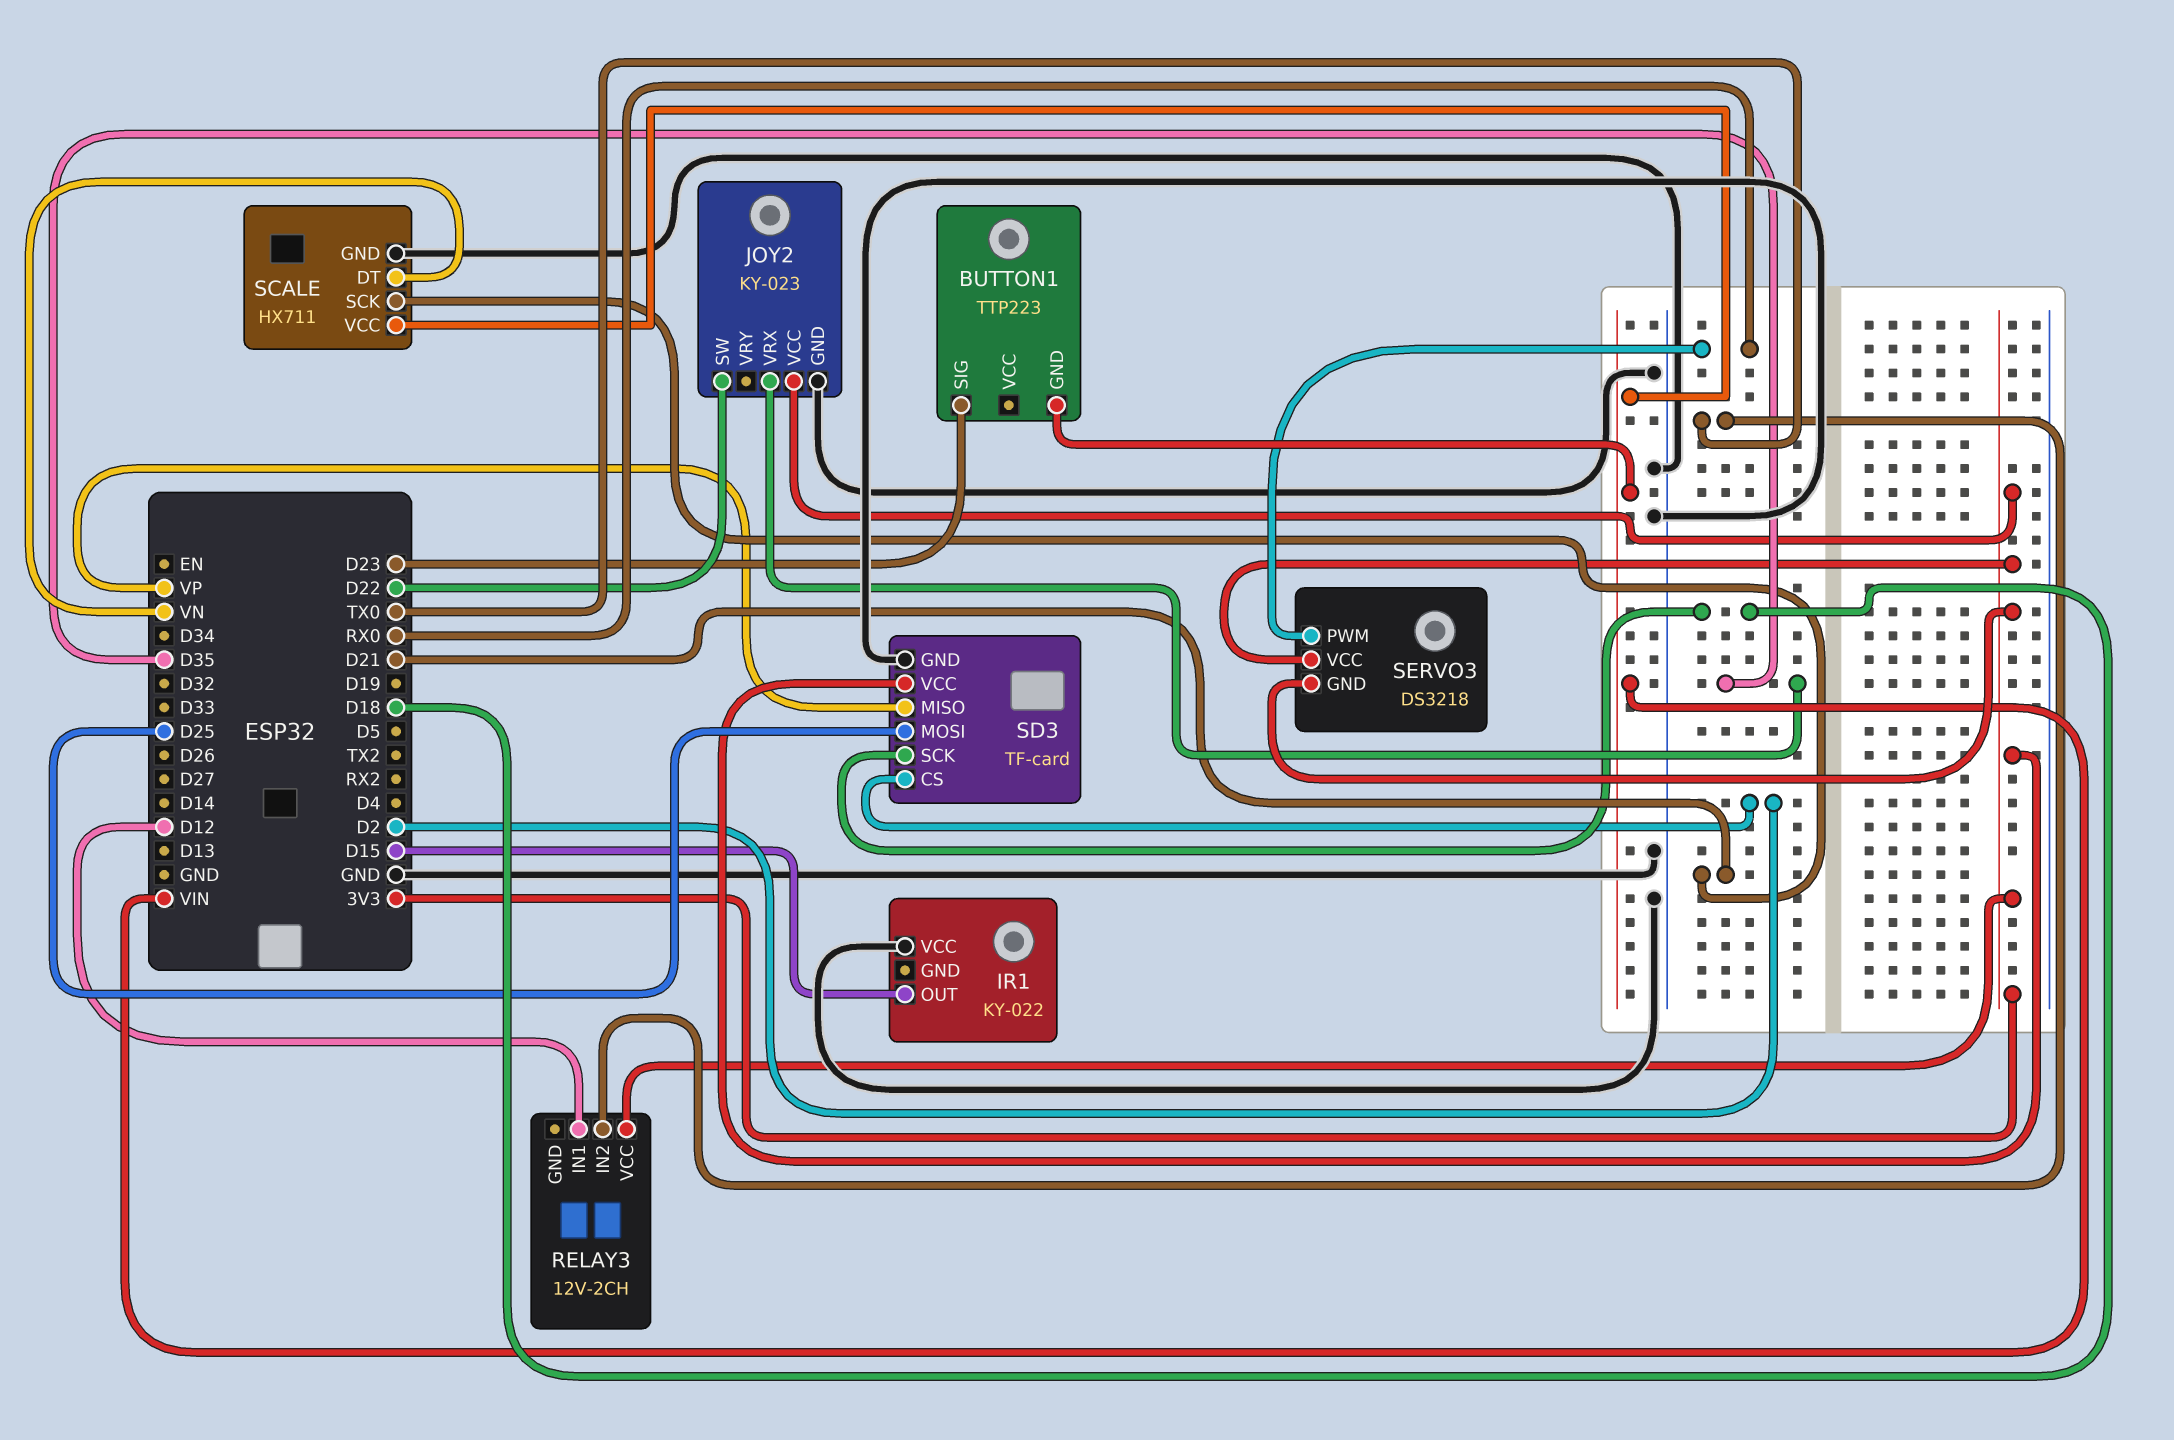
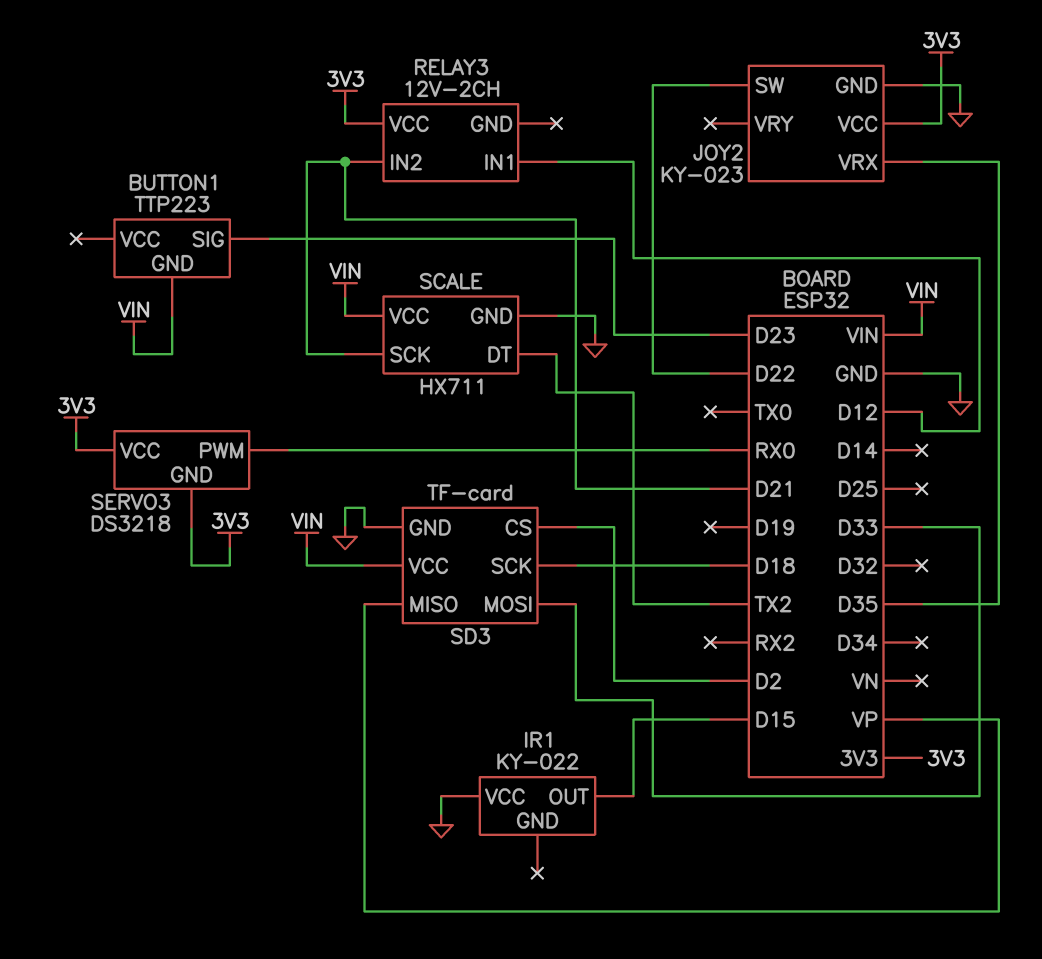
RELAY3 pin IN2: TX0 -> D21
SCALE pin DT: VN -> TX2
SD3 pin MOSI: D25 -> D33
SD3 pin VCC: 3V3 -> VIN

